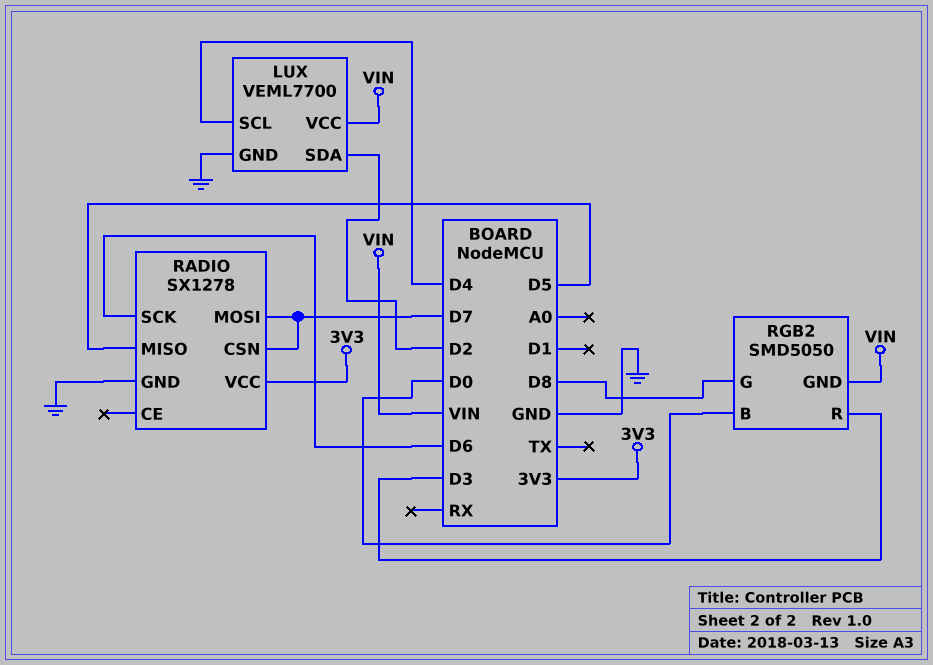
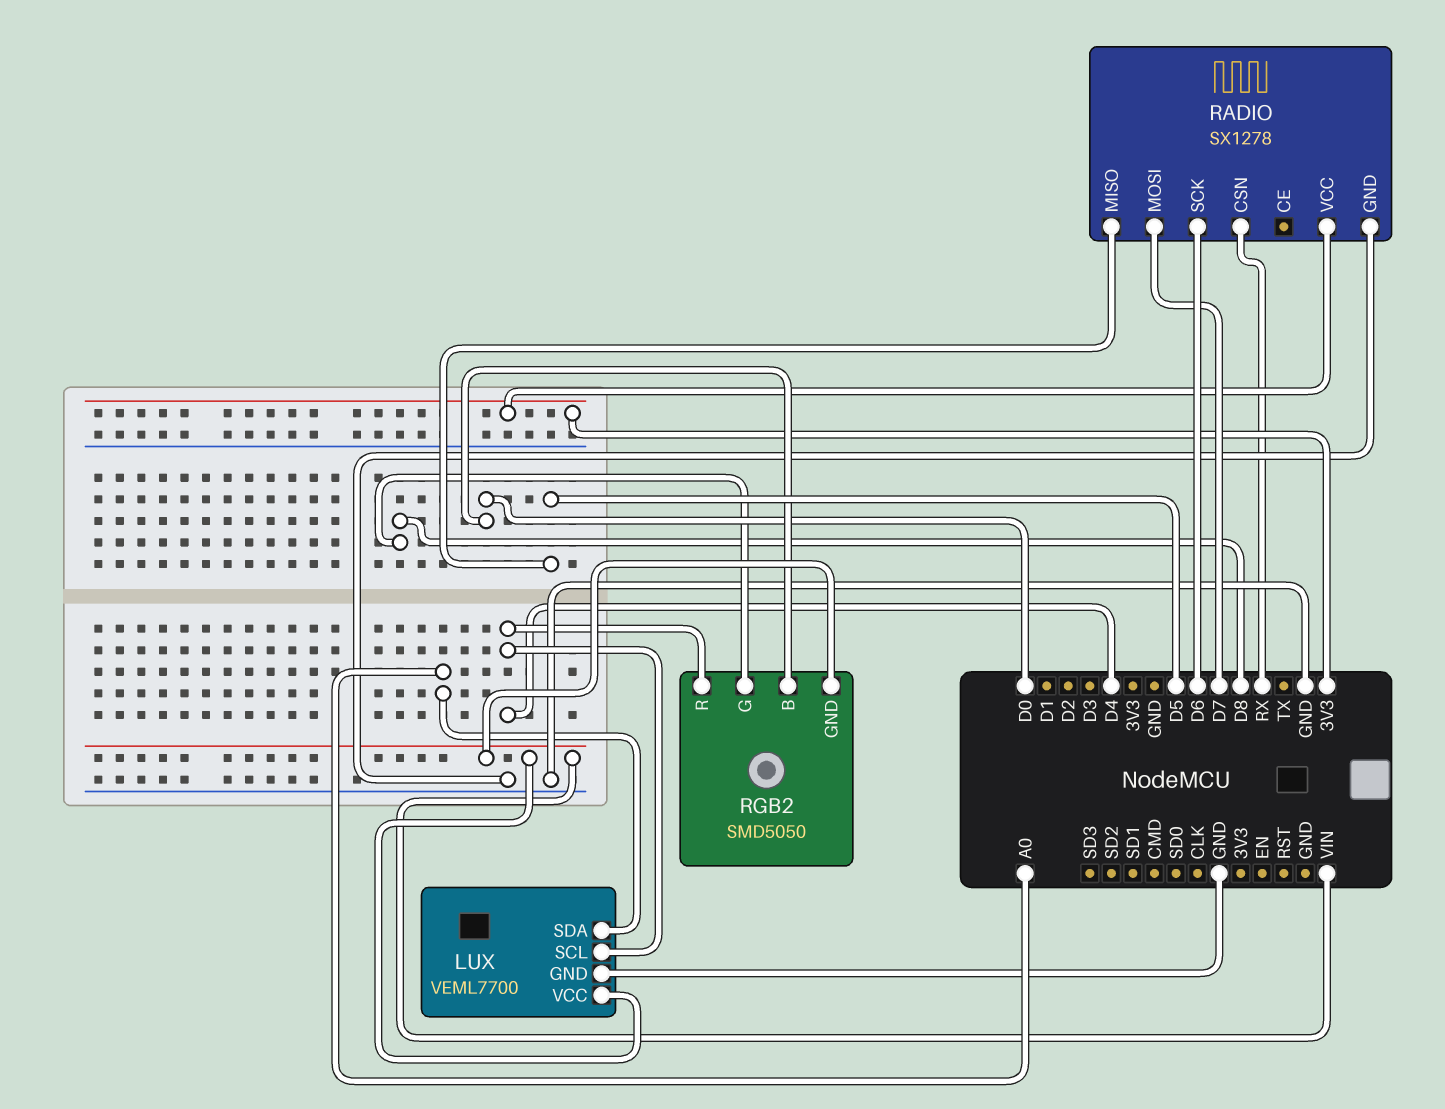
LUX pin SDA: D2 -> A0
RADIO pin CSN: D7 -> RX
RGB2 pin R: D3 -> D4

